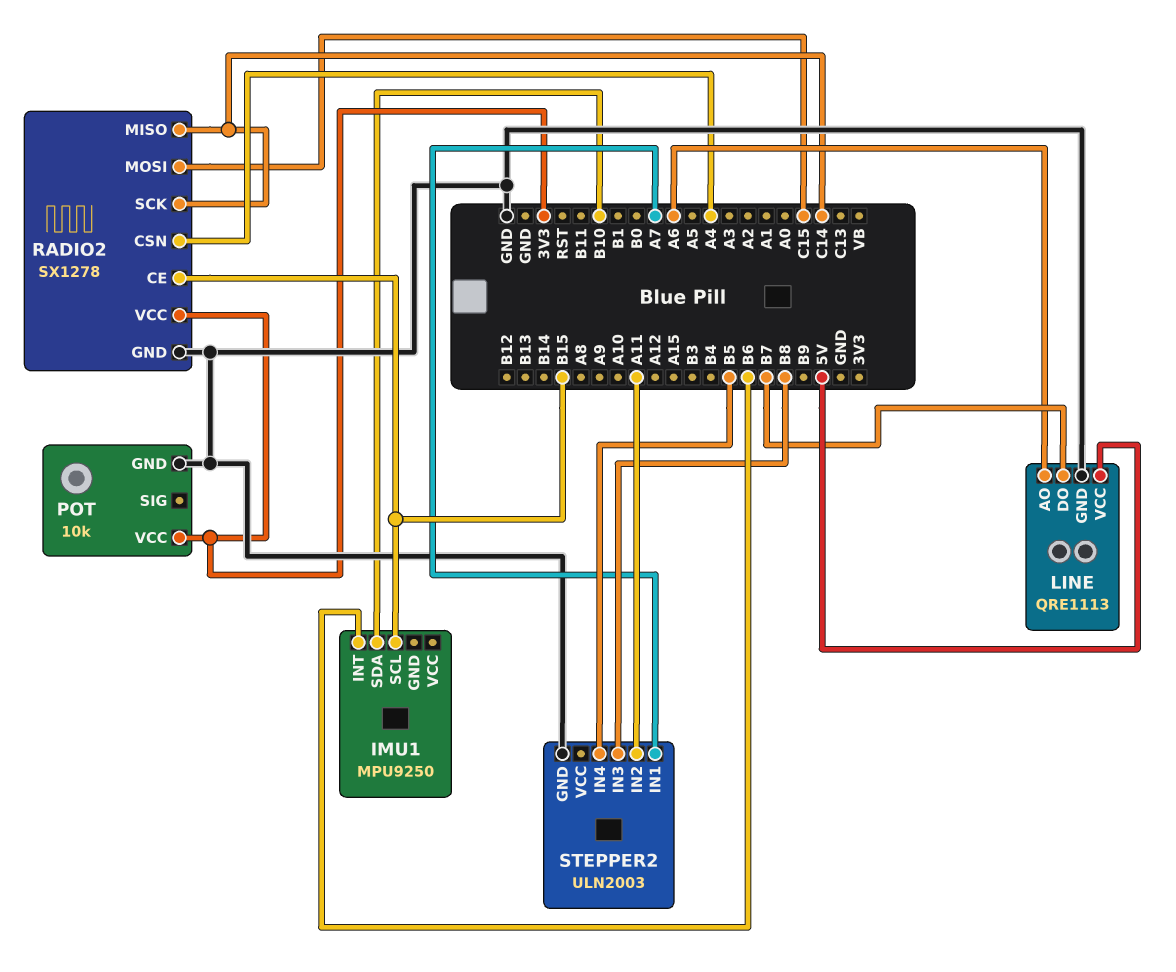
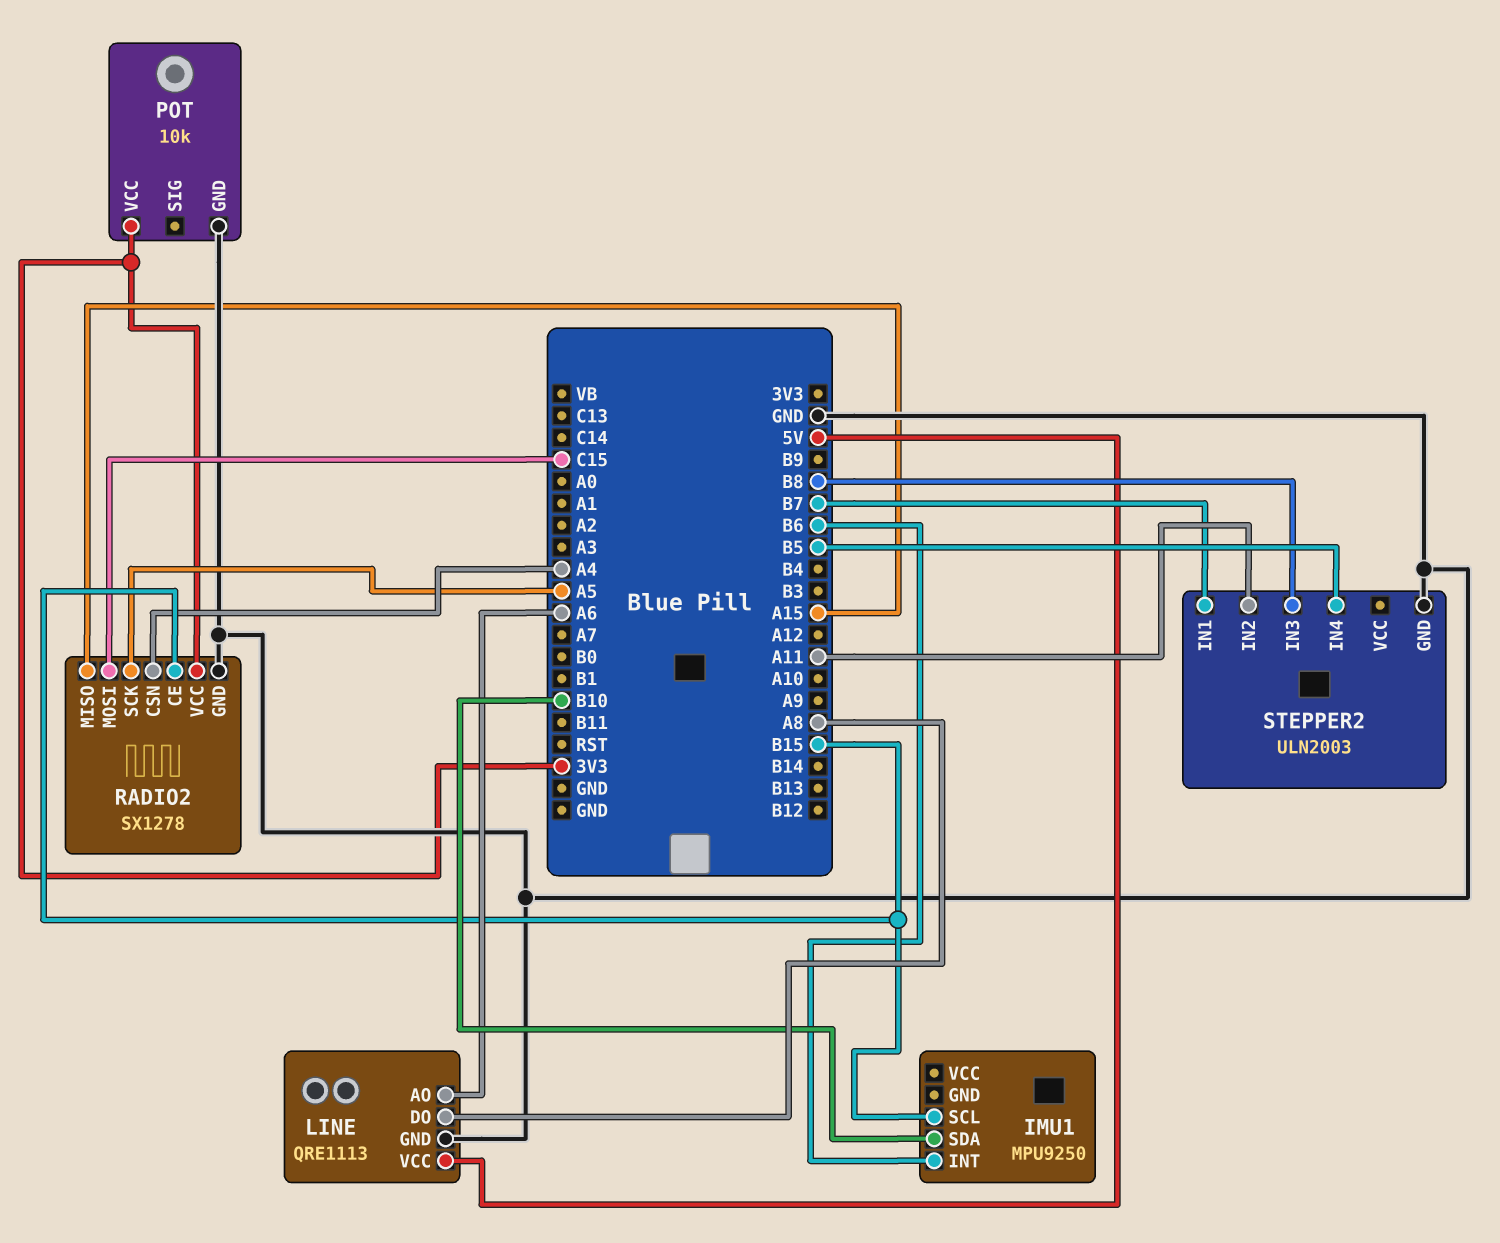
LINE pin DO: B7 -> A8
RADIO2 pin MISO: C14 -> A15
RADIO2 pin SCK: C14 -> A5
STEPPER2 pin IN1: A7 -> B7

